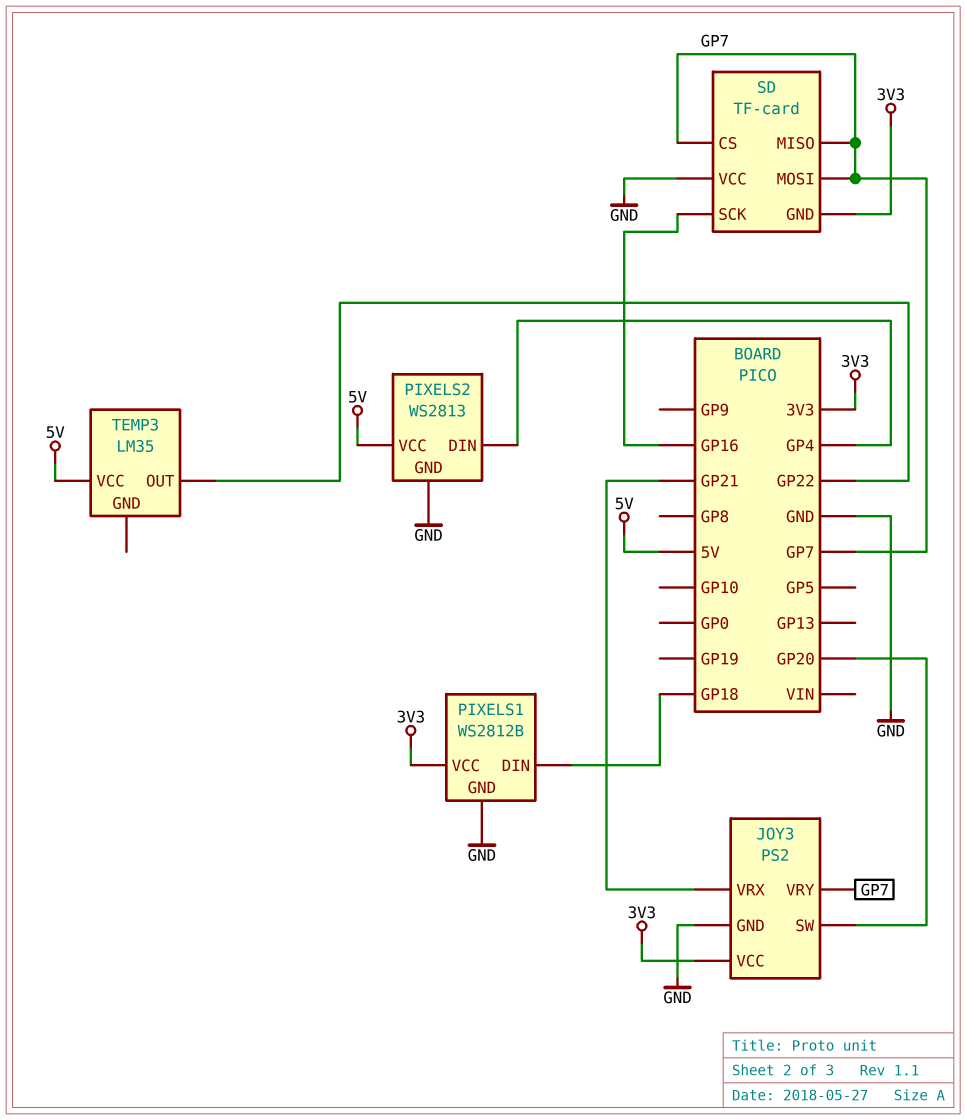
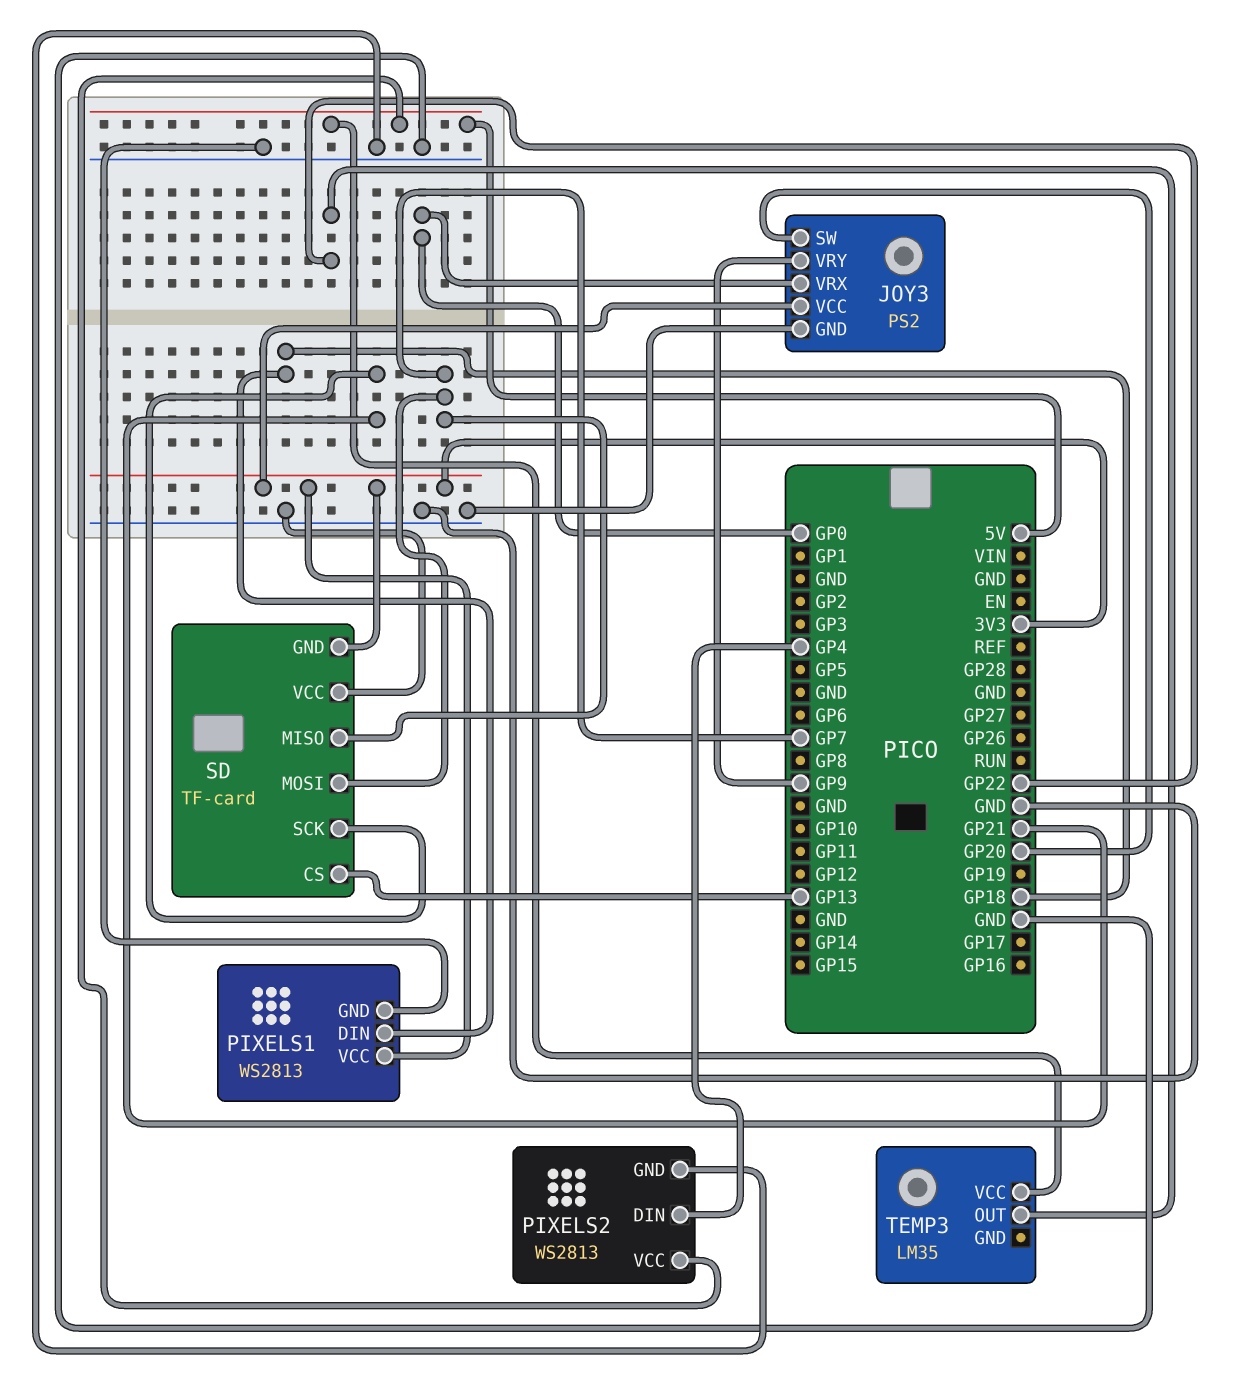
JOY3 pin VRX: GP21 -> GP0
JOY3 pin VRY: GP7 -> GP9
PIXELS1: WS2812B -> WS2813
SD pin CS: GP7 -> GP13
SD pin SCK: GP16 -> GP21

